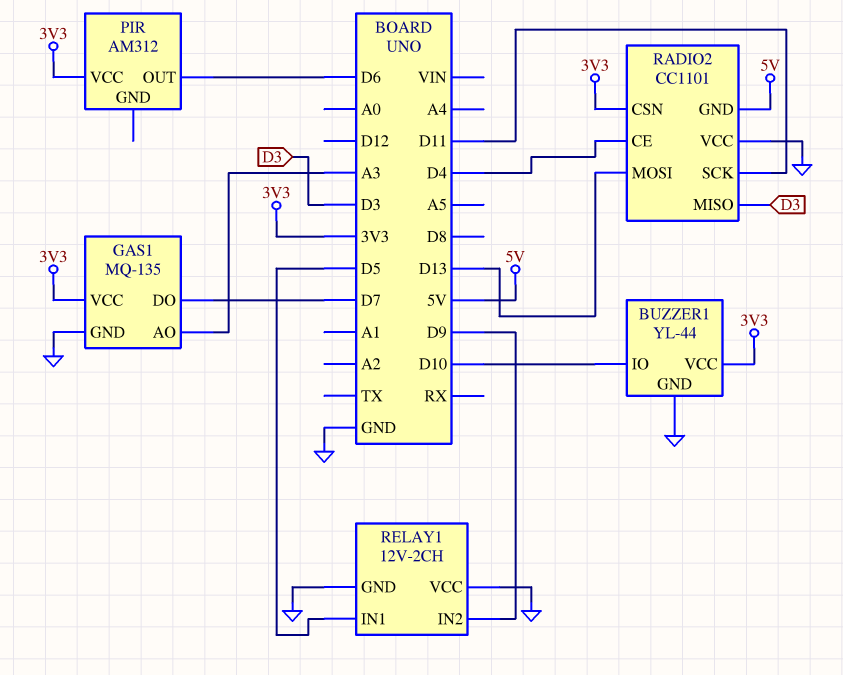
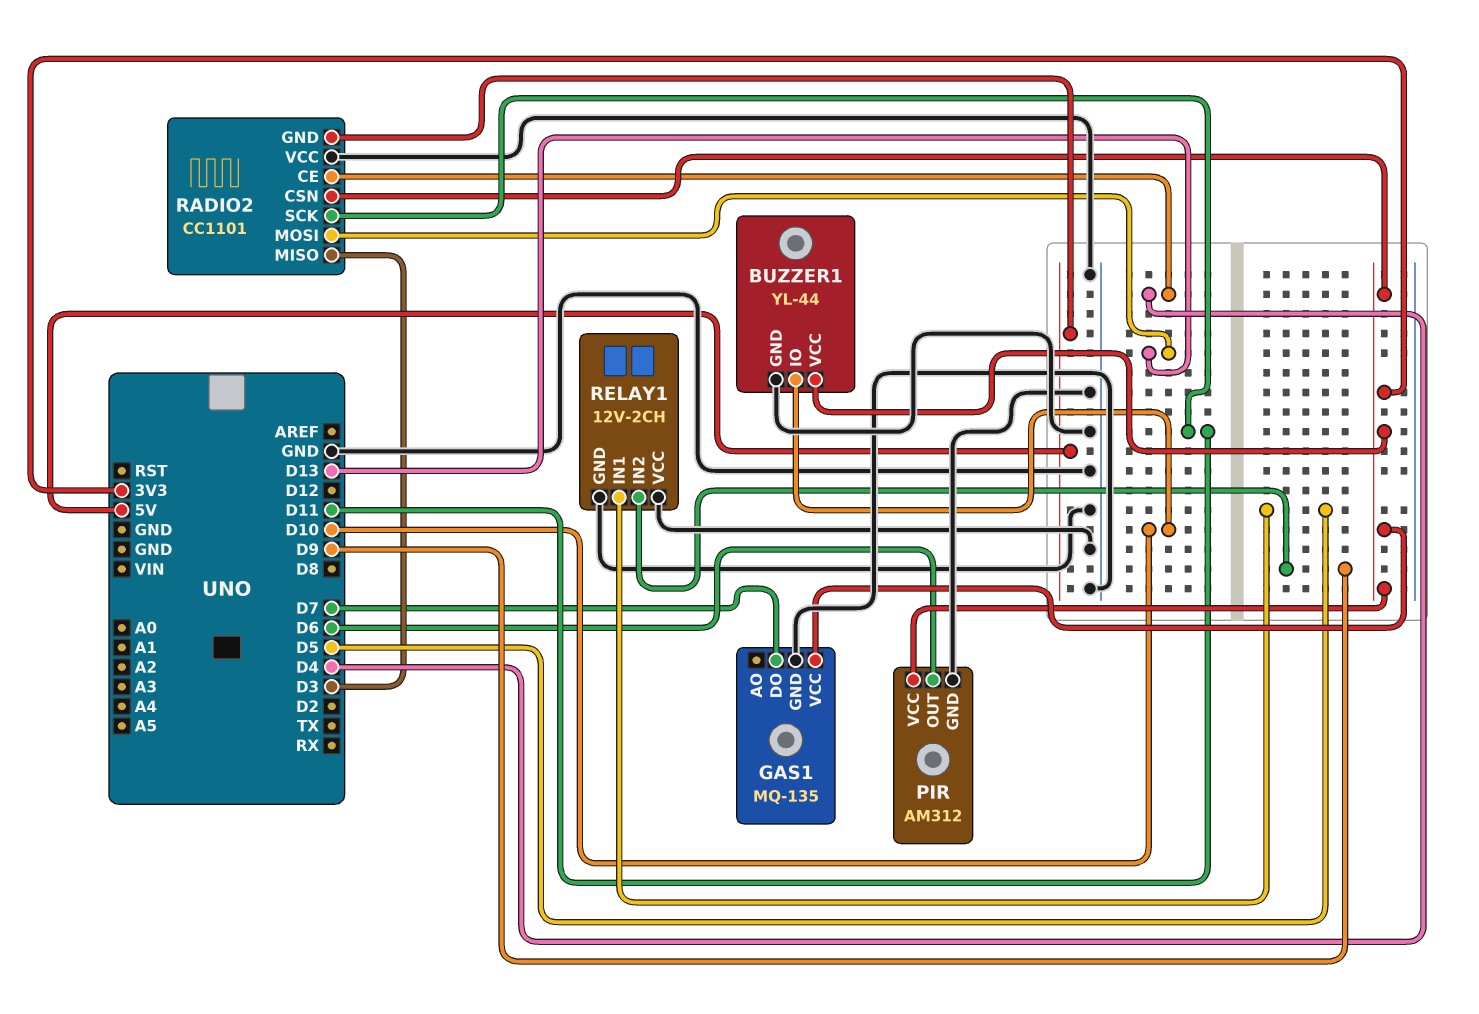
GAS1 pin AO: A3 -> none
PIR pin GND: none -> GND

